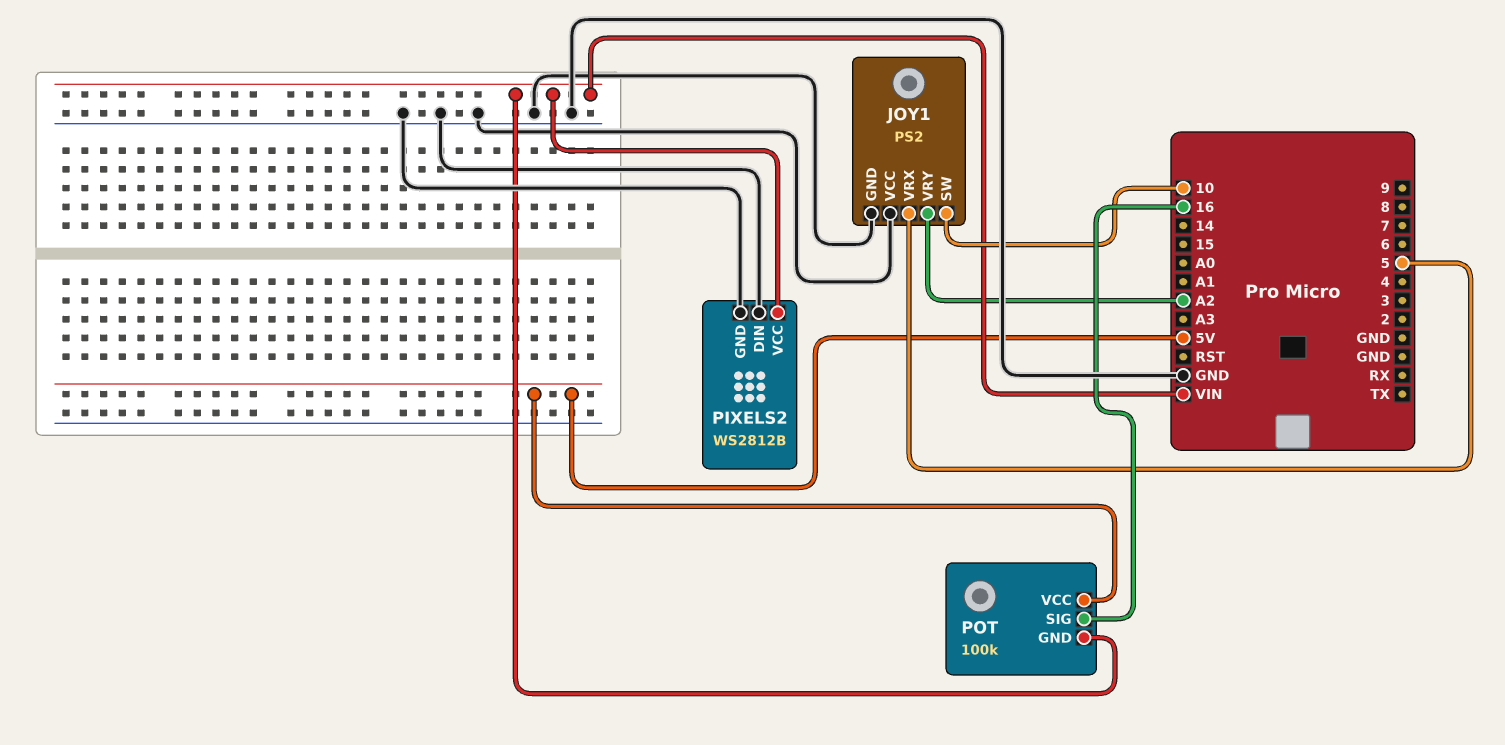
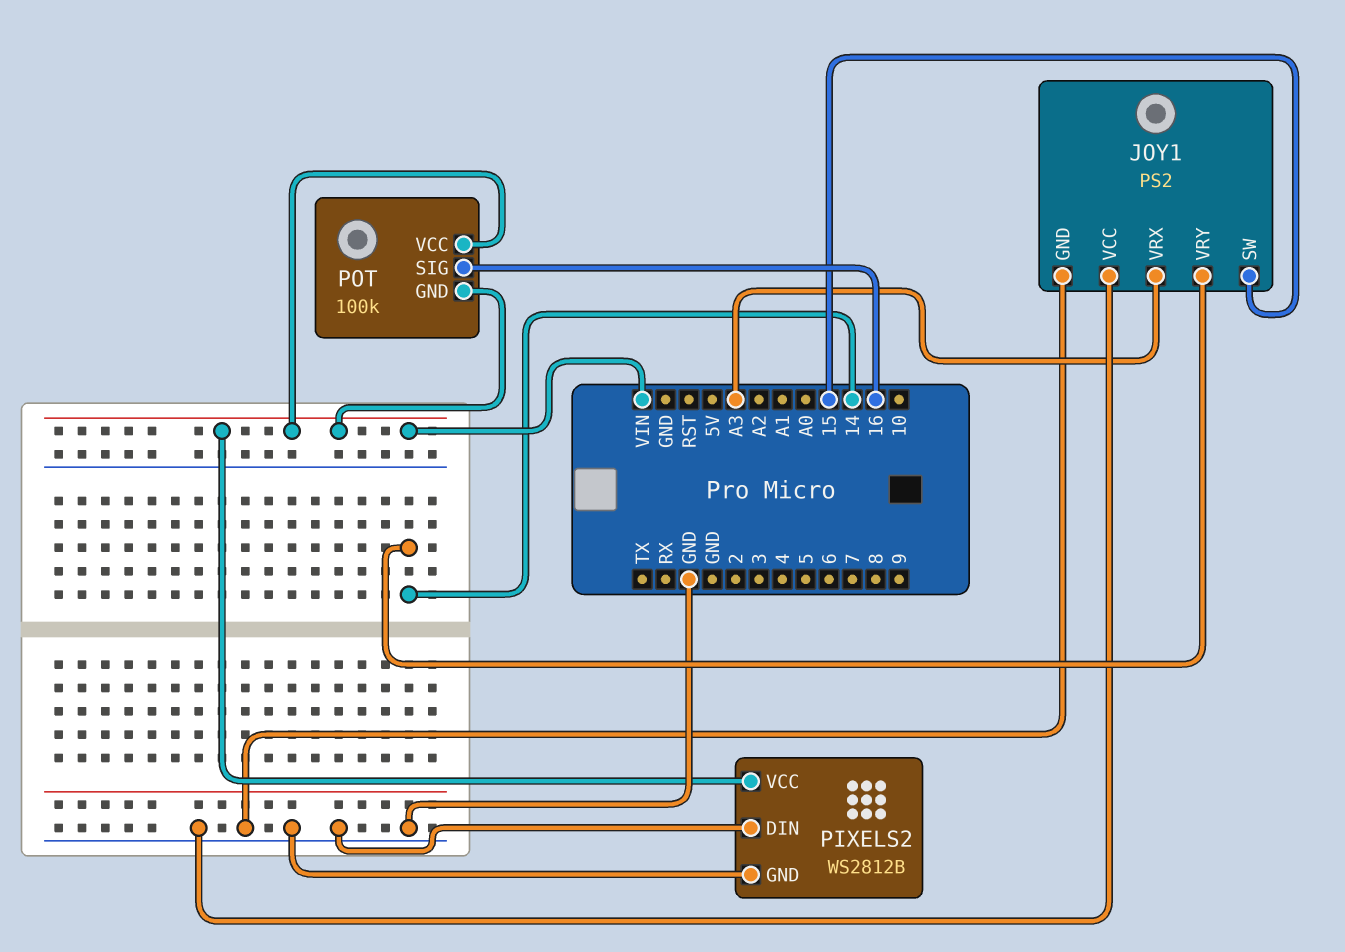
JOY1 pin SW: 10 -> 15
JOY1 pin VRX: 5 -> A3
JOY1 pin VRY: A2 -> 14
POT pin VCC: 5V -> VIN

